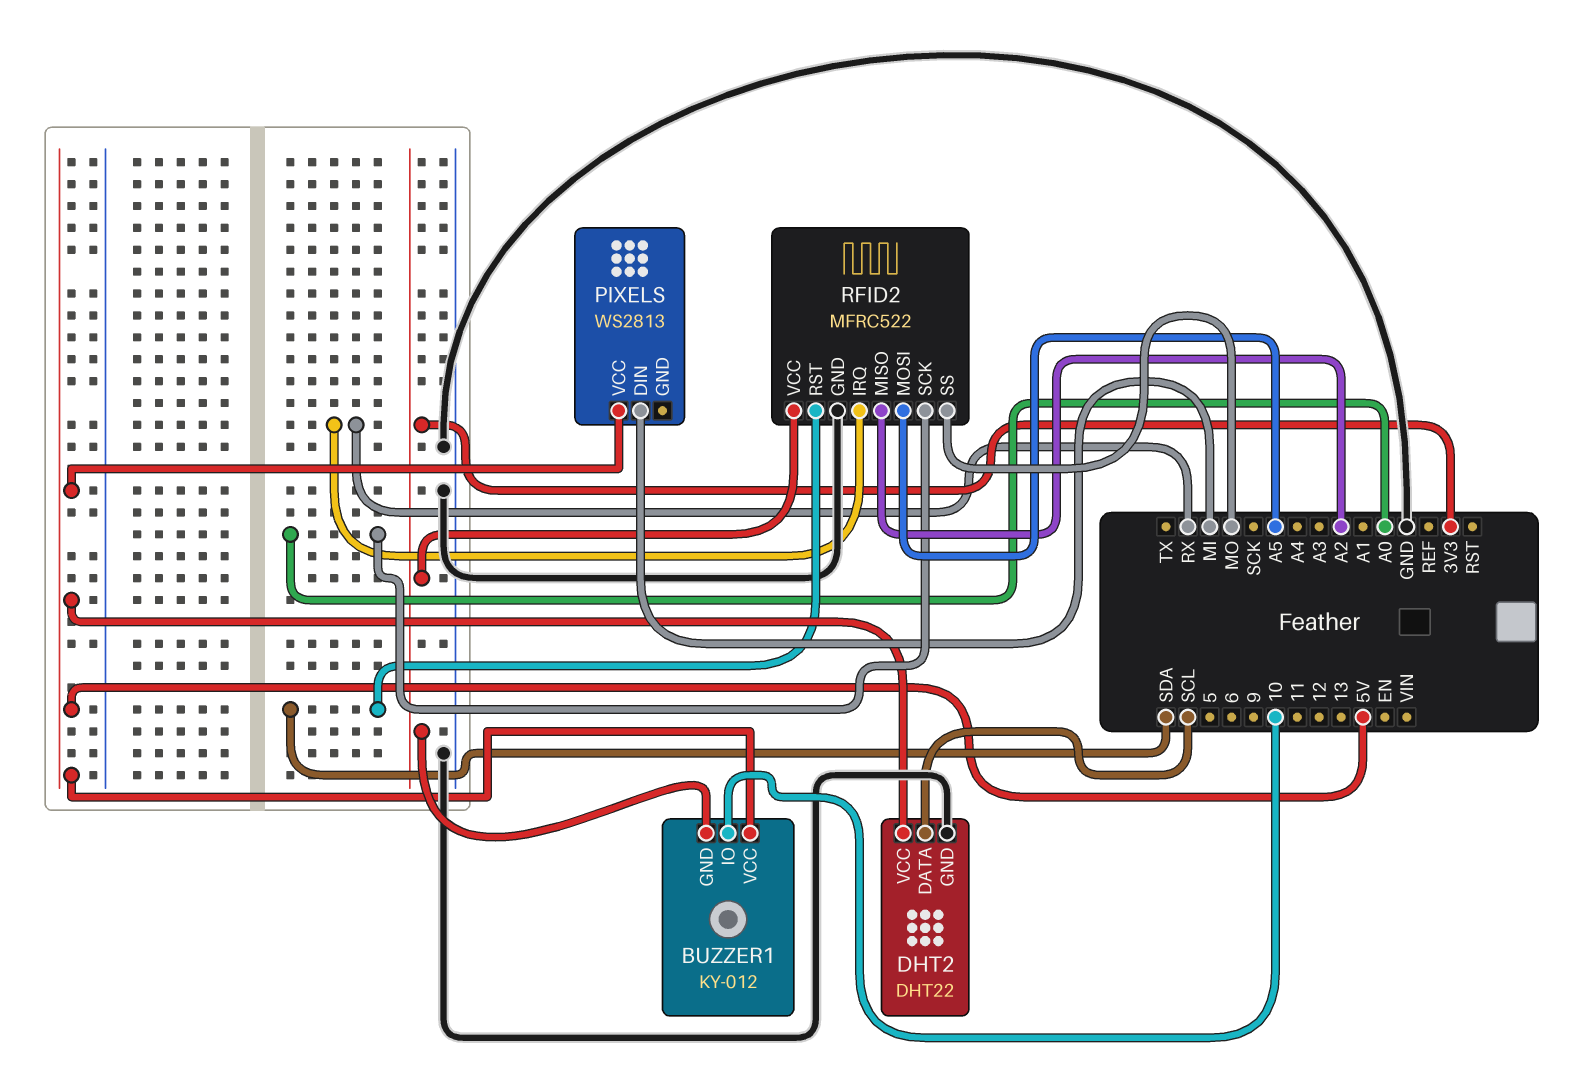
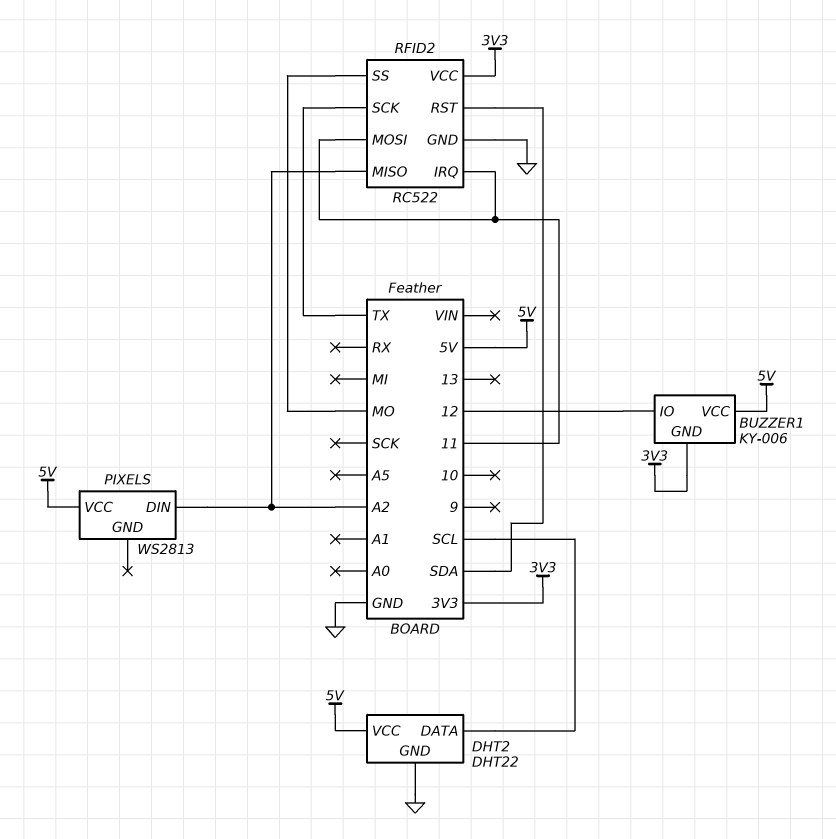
BUZZER1: KY-012 -> KY-006
BUZZER1 pin IO: 10 -> 12
PIXELS pin DIN: MI -> A2
RFID2: MFRC522 -> RC522
RFID2 pin IRQ: RX -> 11
RFID2 pin MOSI: A5 -> 11
RFID2 pin SCK: A0 -> TX

